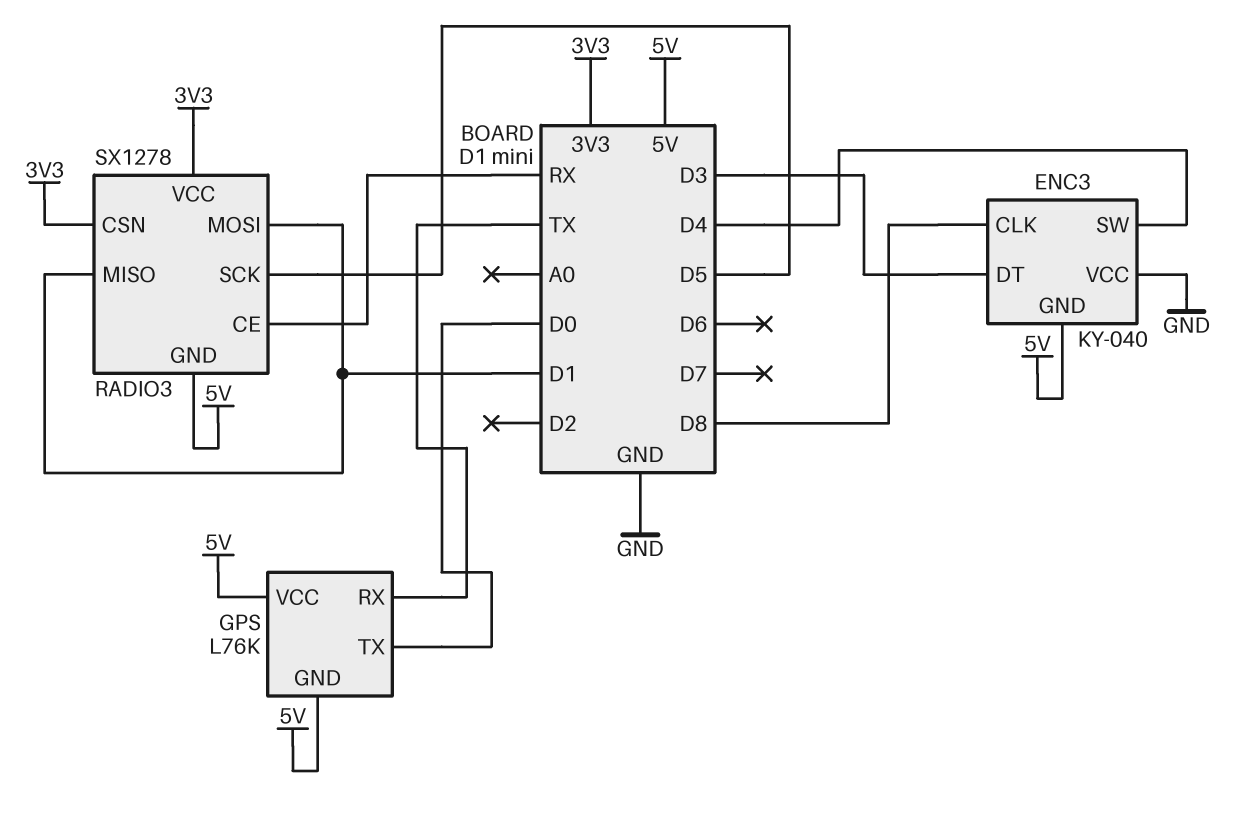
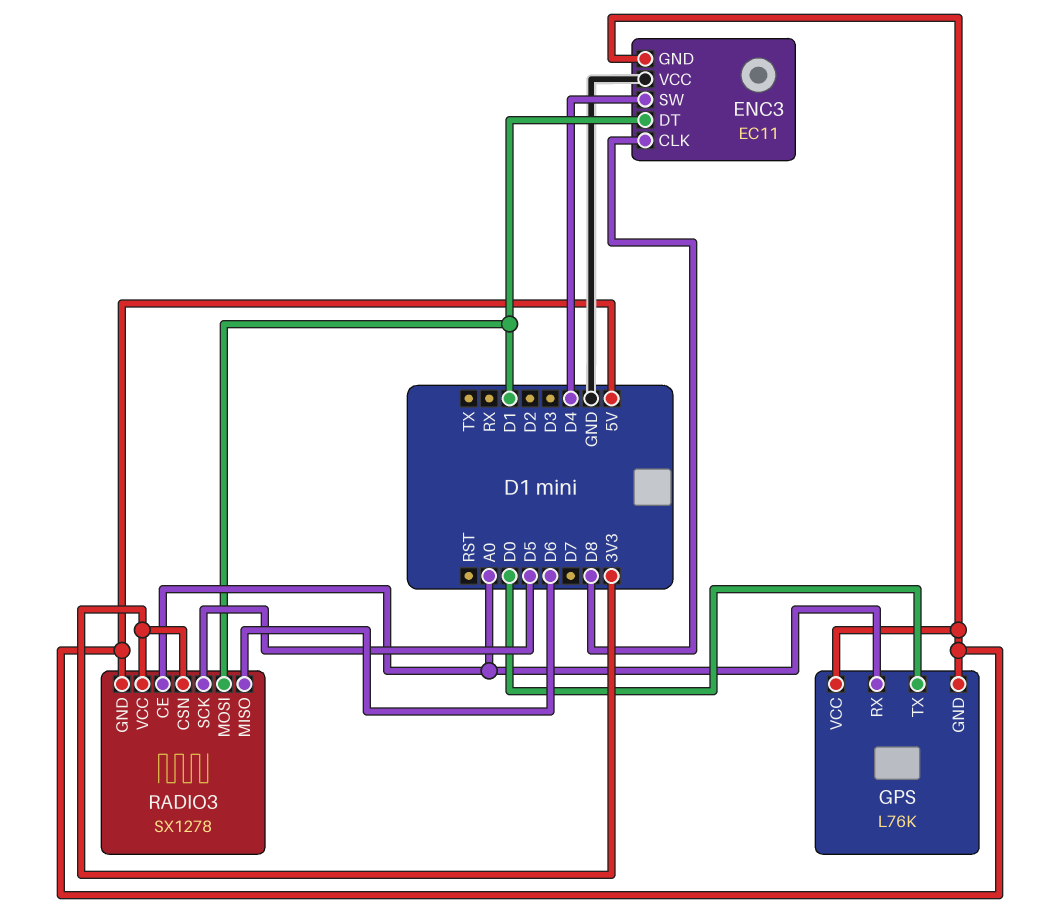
ENC3: KY-040 -> EC11
ENC3 pin DT: D3 -> D1
GPS pin RX: TX -> A0
RADIO3 pin CE: RX -> A0
RADIO3 pin MISO: D1 -> D6

